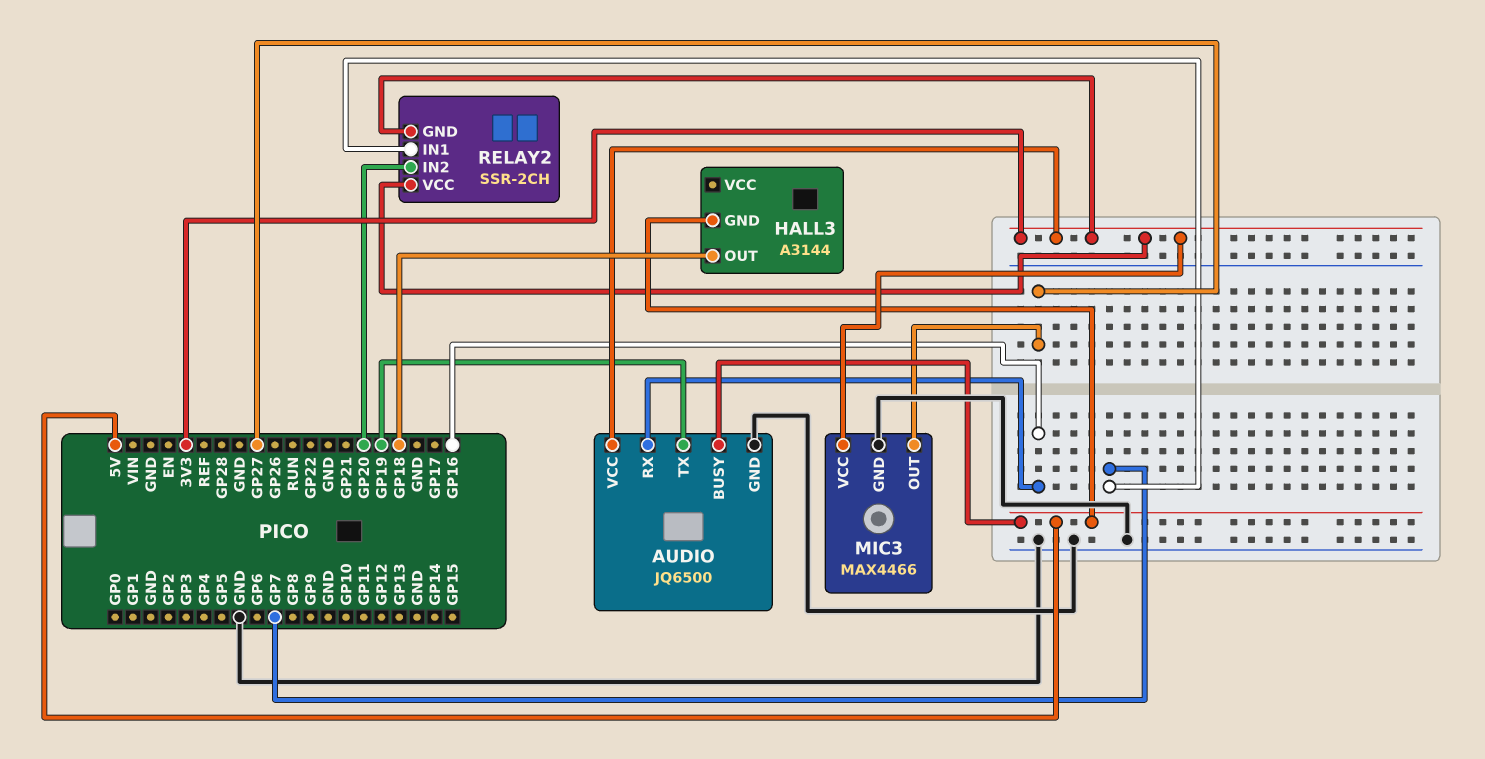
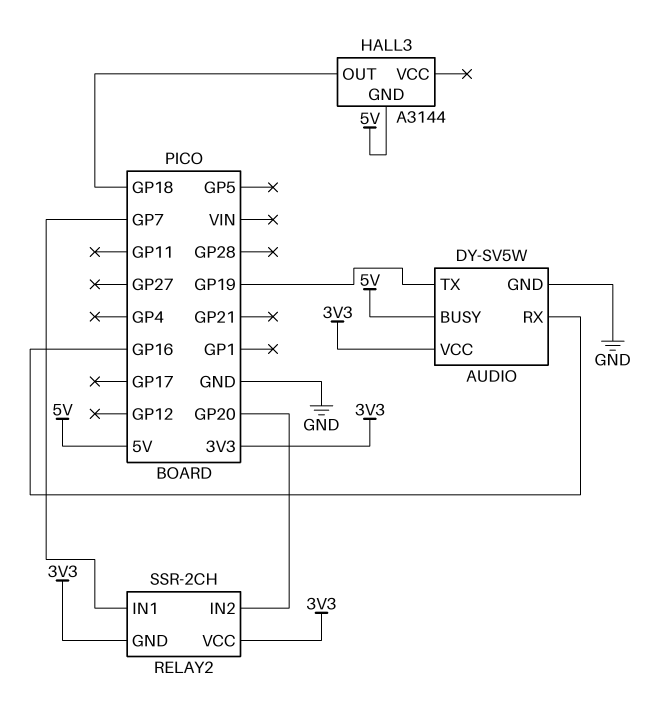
AUDIO: JQ6500 -> DY-SV5W
MIC3: MAX4466 -> none
MIC3 pin GND: GND -> none
MIC3 pin OUT: GP27 -> none
MIC3 pin VCC: 3V3 -> none

